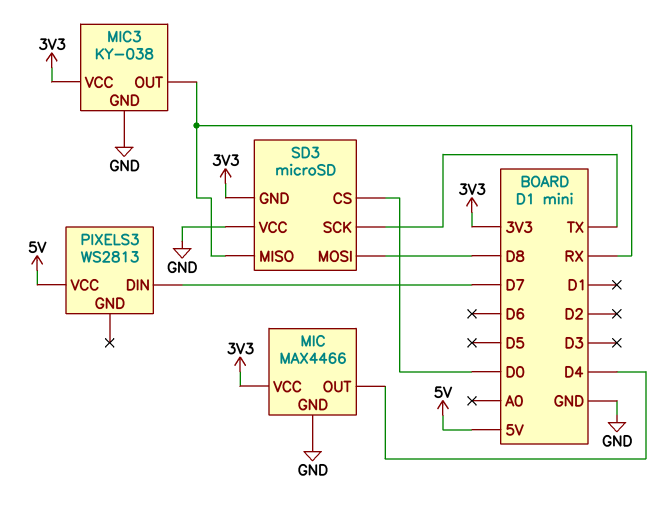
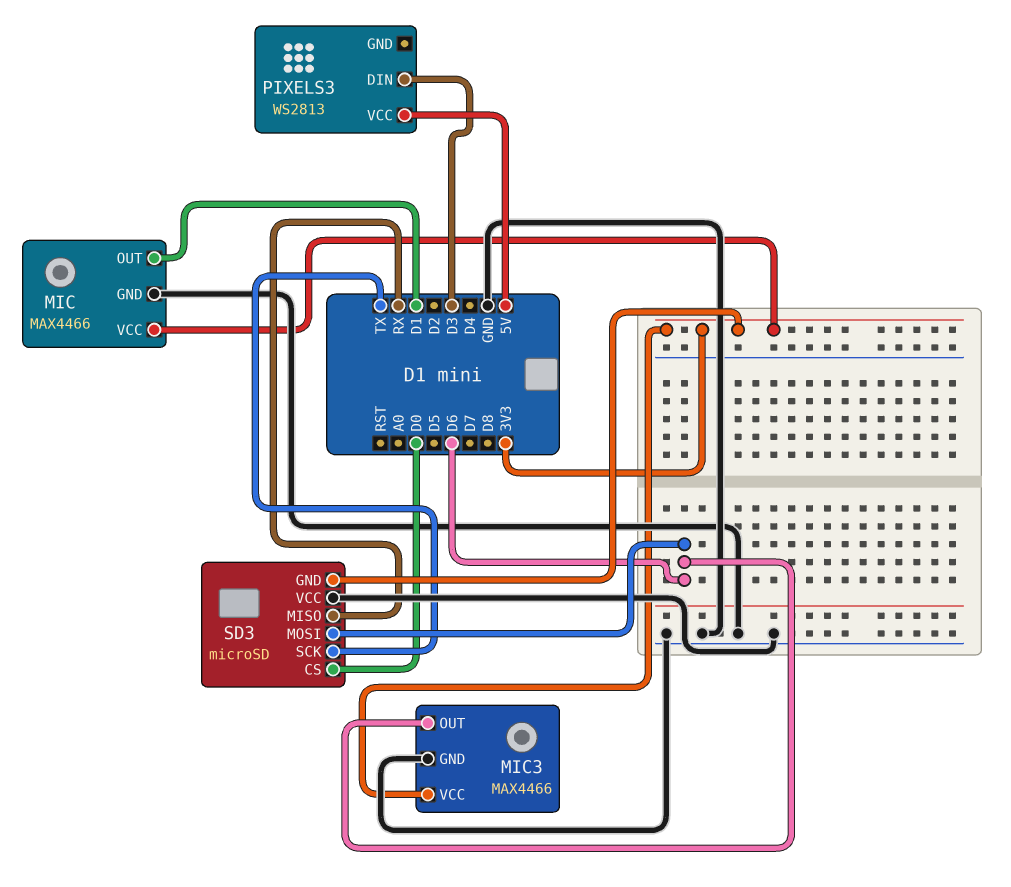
MIC pin OUT: D4 -> D1
MIC3: KY-038 -> MAX4466
MIC3 pin OUT: RX -> D6
PIXELS3 pin DIN: D7 -> D3
SD3 pin MOSI: D8 -> D6

